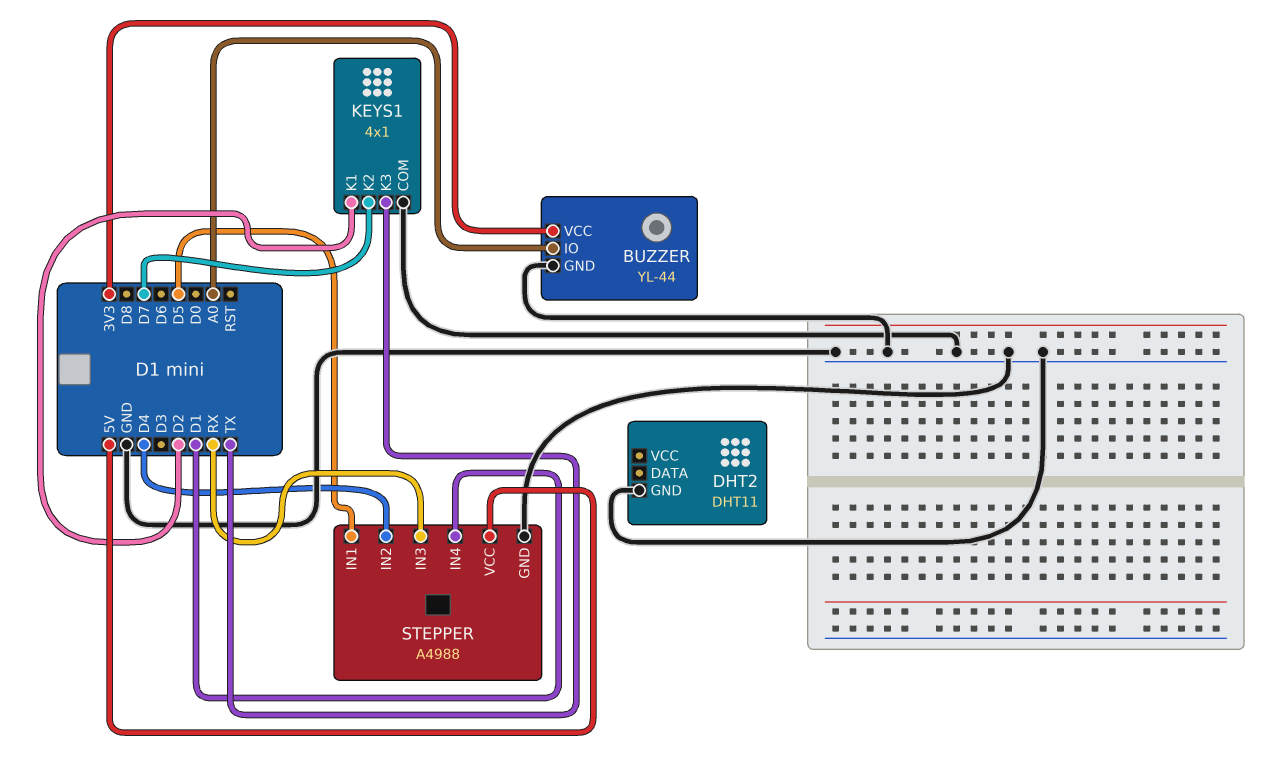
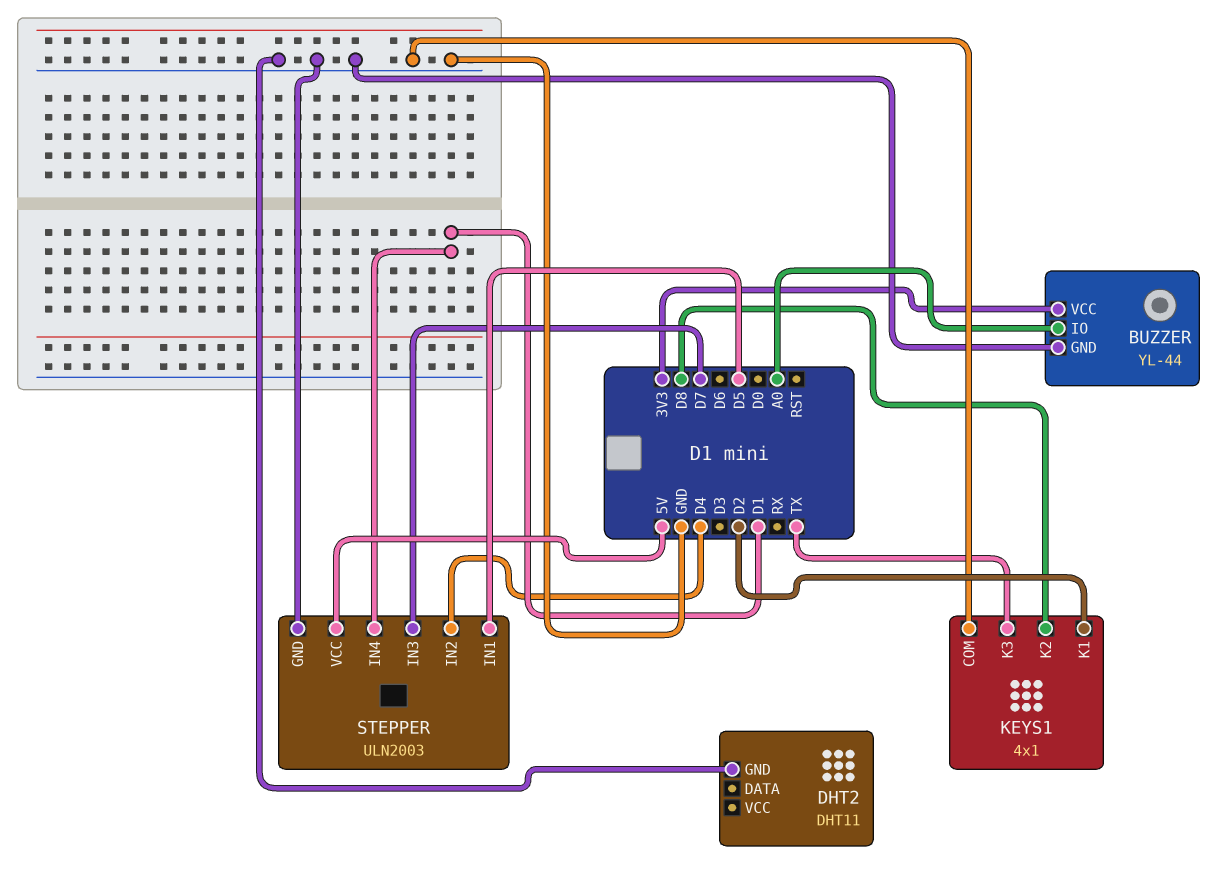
KEYS1 pin K2: D7 -> D8
STEPPER: A4988 -> ULN2003
STEPPER pin IN3: RX -> D7

